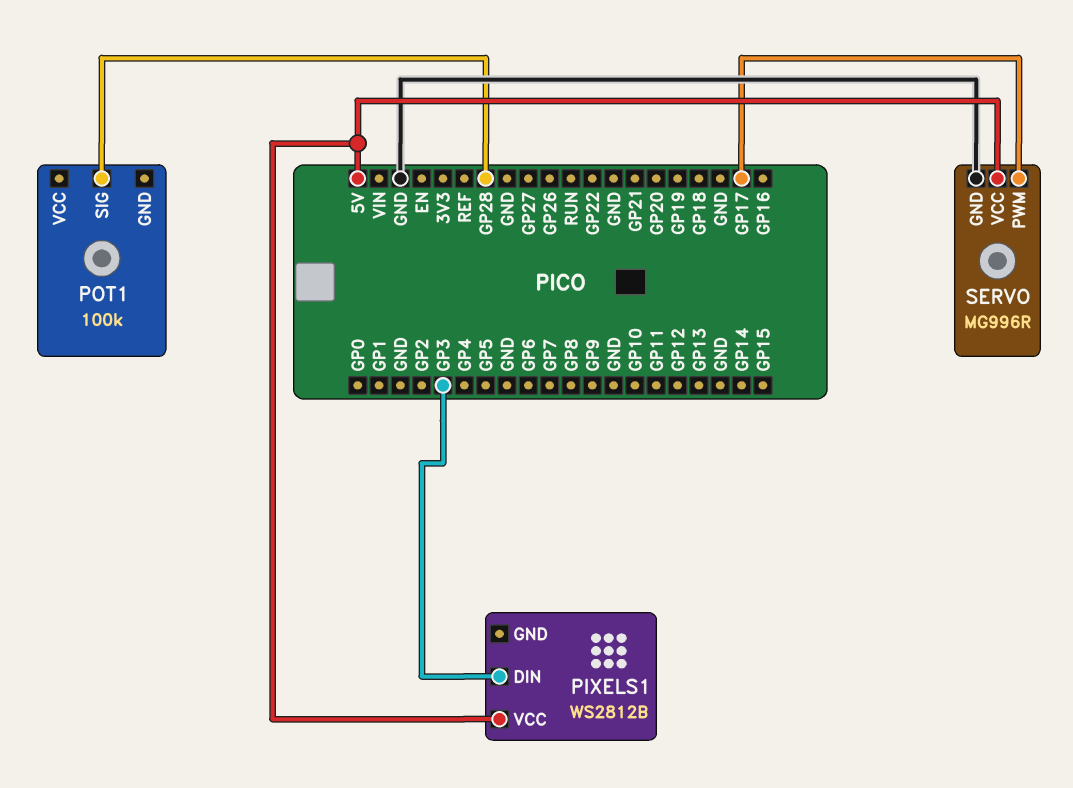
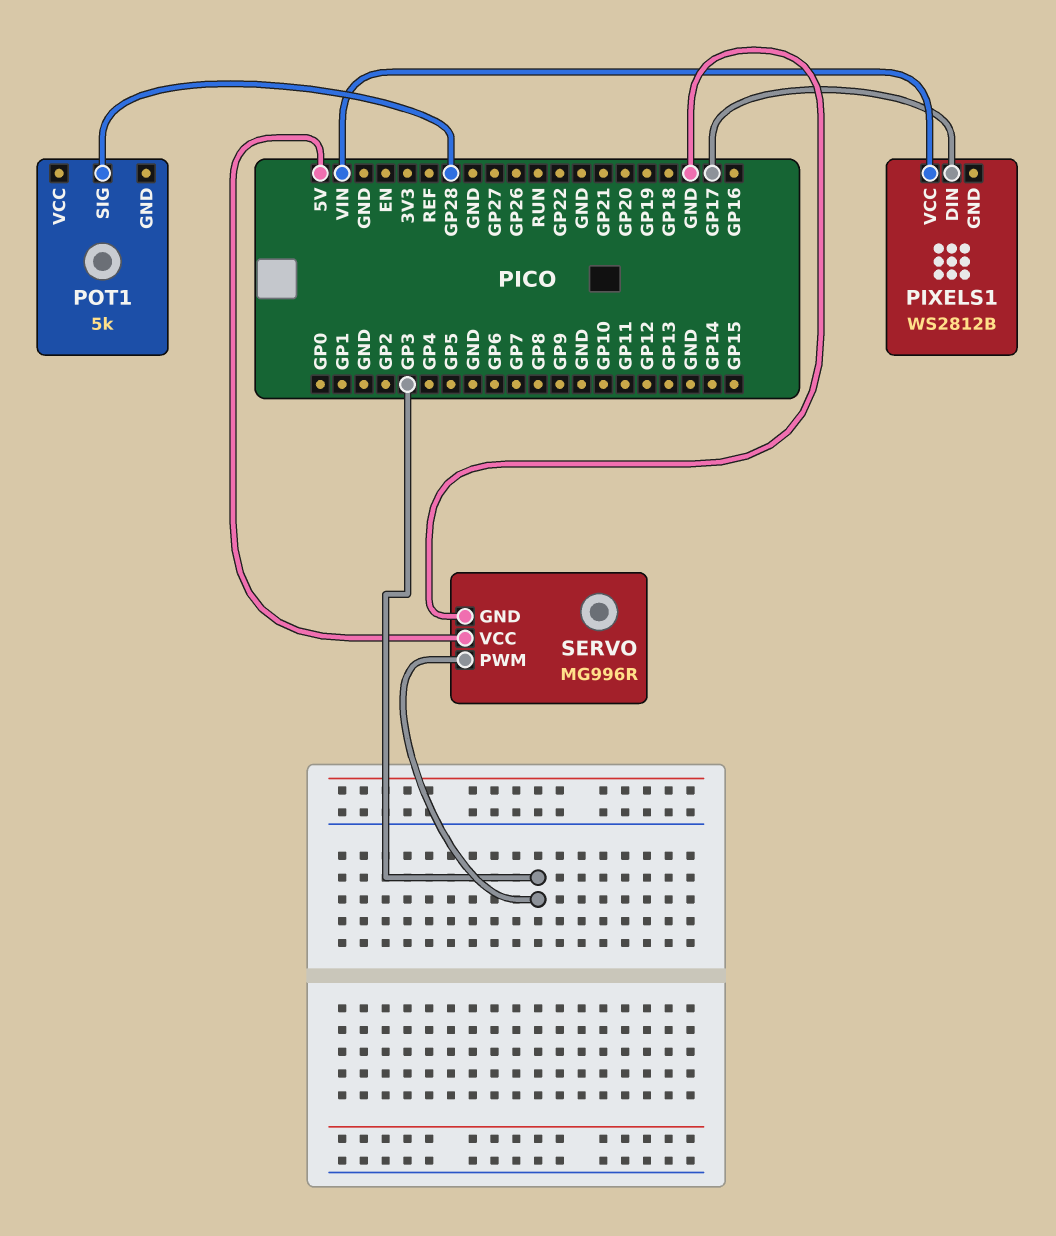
PIXELS1 pin DIN: GP3 -> GP17
PIXELS1 pin VCC: 5V -> VIN
POT1: 100k -> 5k
SERVO pin PWM: GP17 -> GP3

